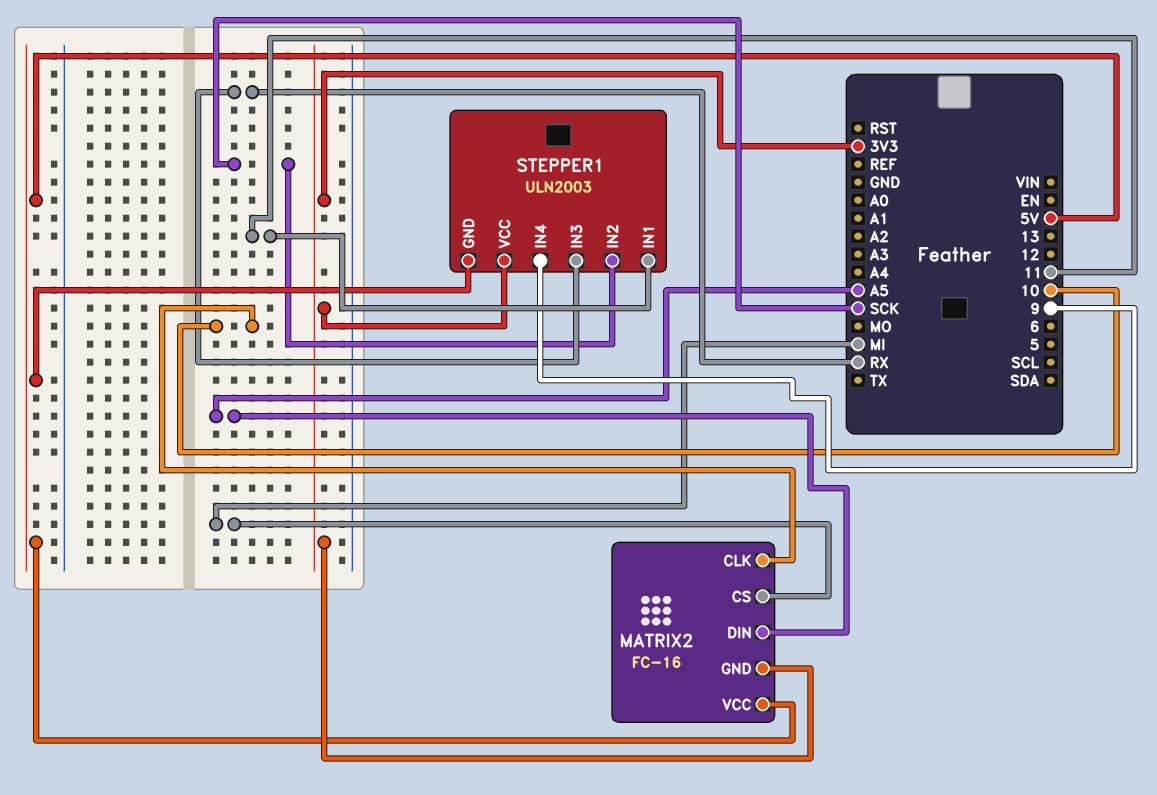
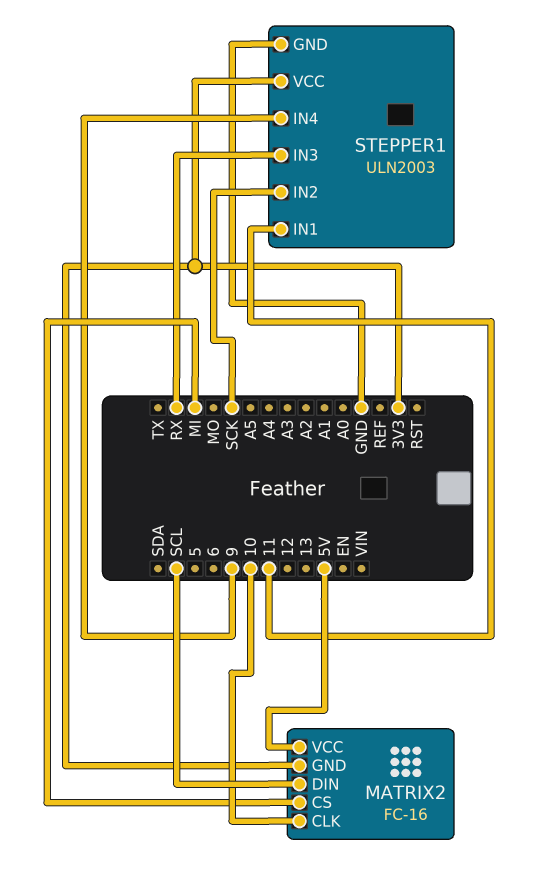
MATRIX2 pin DIN: A5 -> SCL
STEPPER1 pin GND: 5V -> GND

